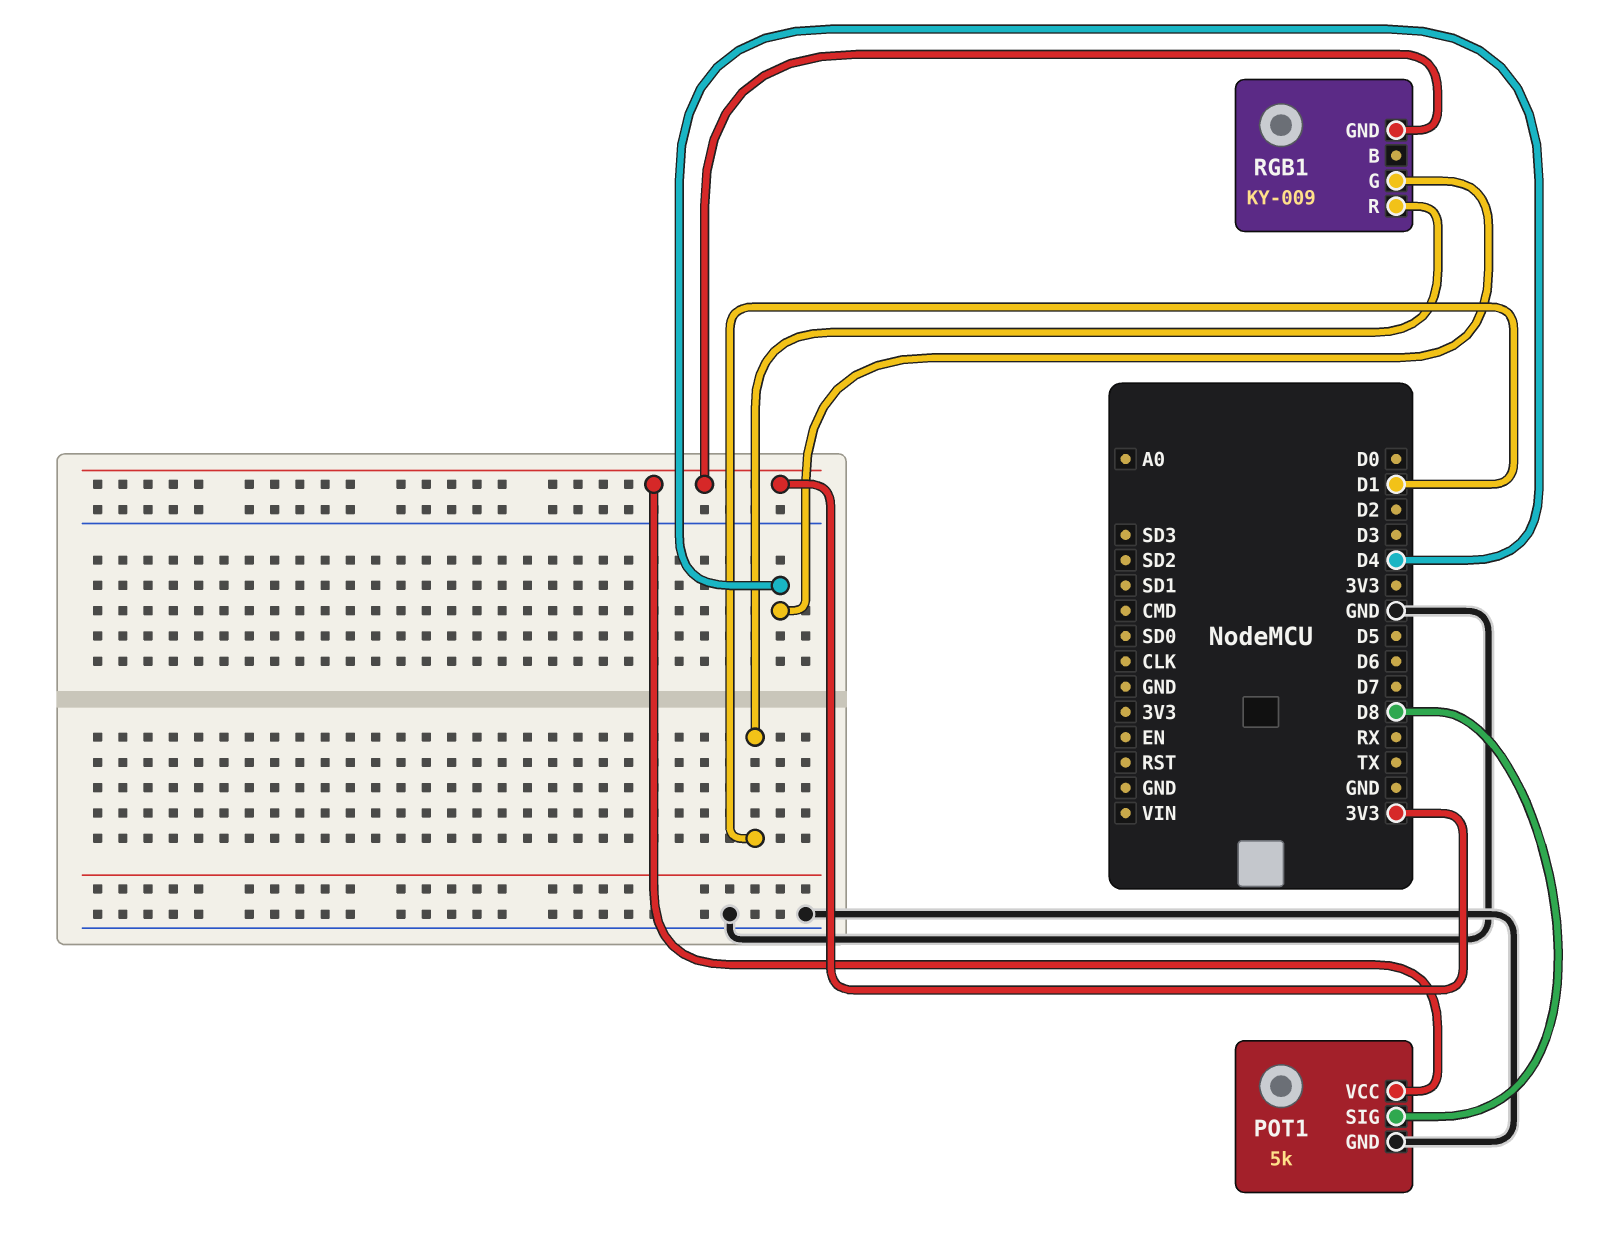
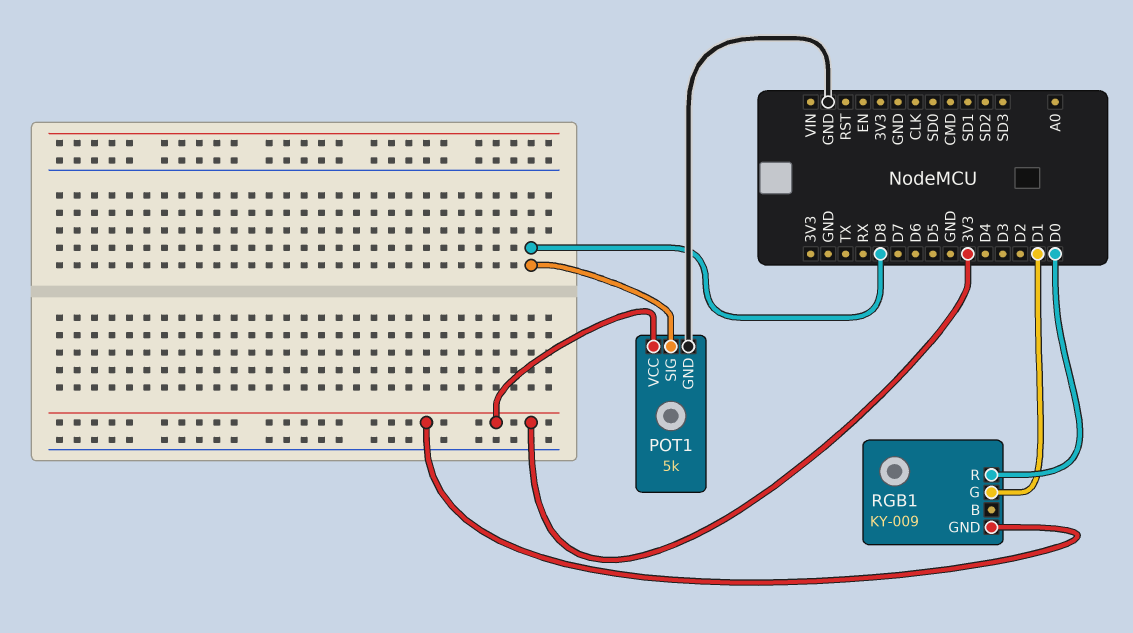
RGB1 pin G: D4 -> D1
RGB1 pin R: D1 -> D0

